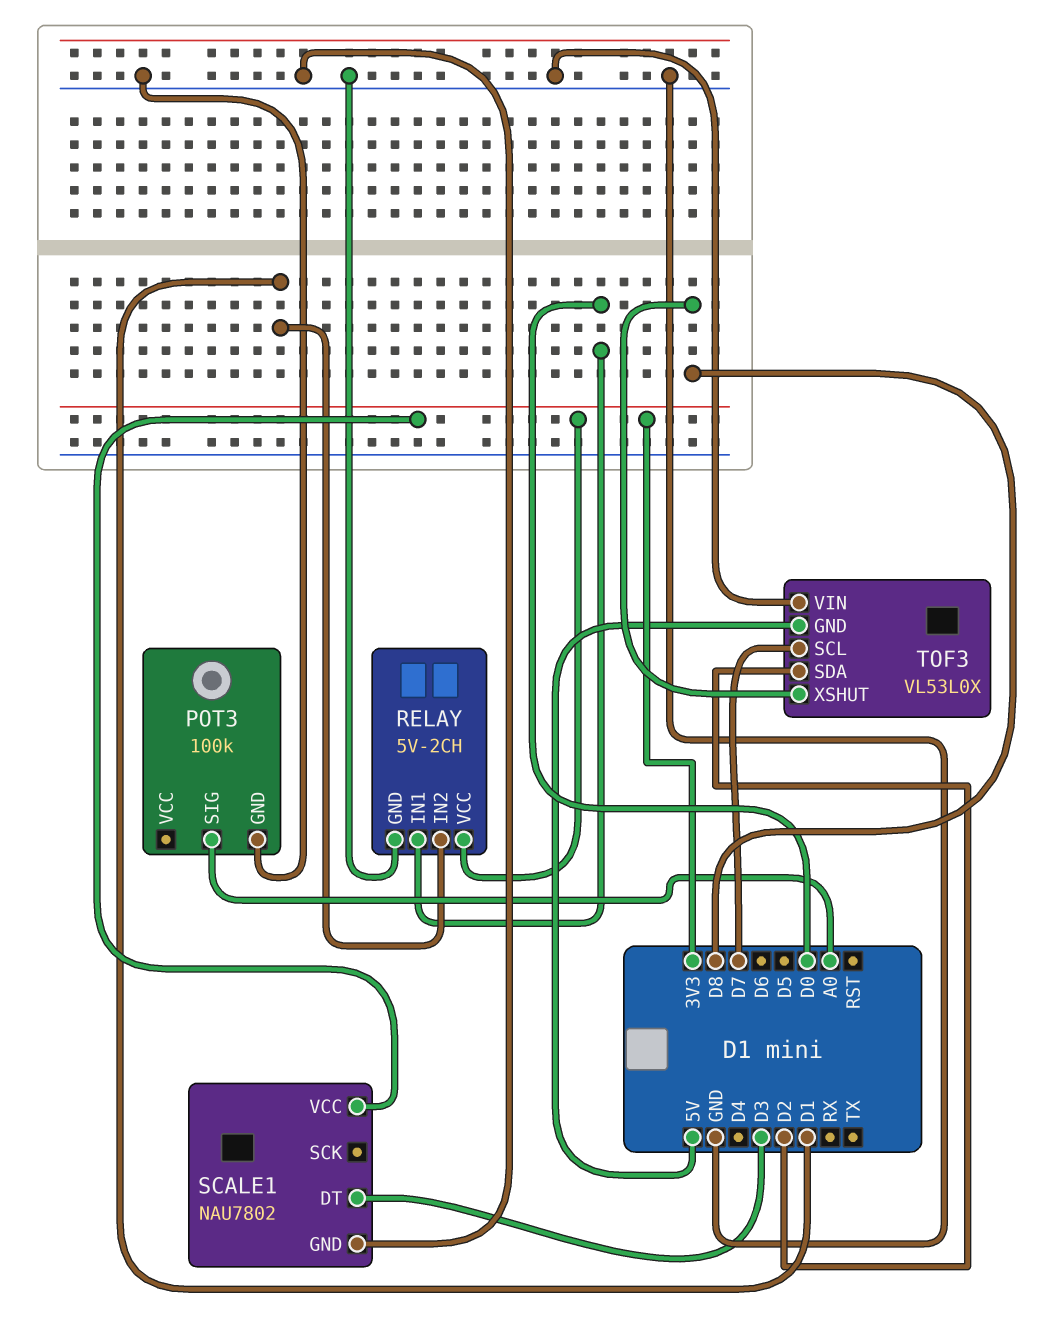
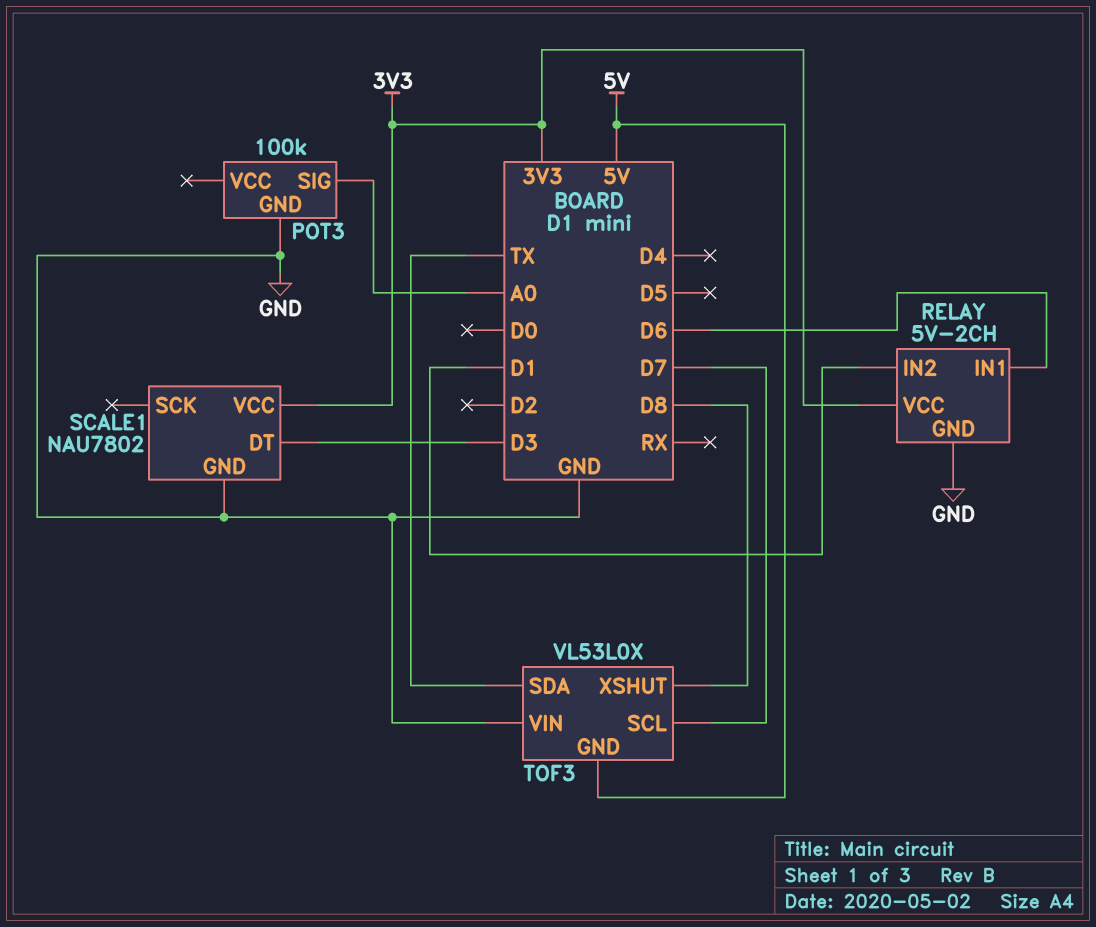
RELAY pin IN1: D0 -> D6
TOF3 pin SDA: D2 -> TX

